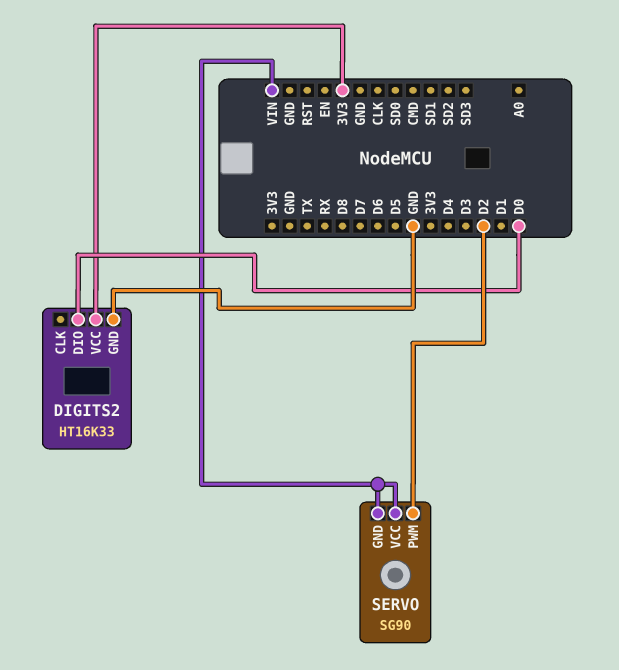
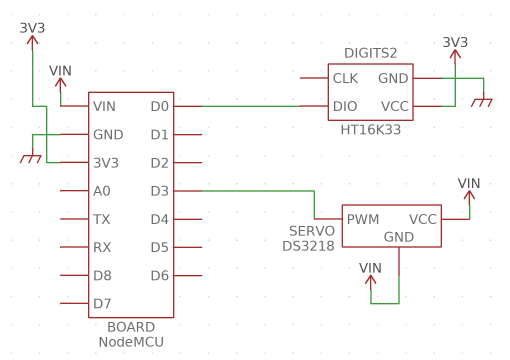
SERVO: SG90 -> DS3218
SERVO pin PWM: D2 -> D3

